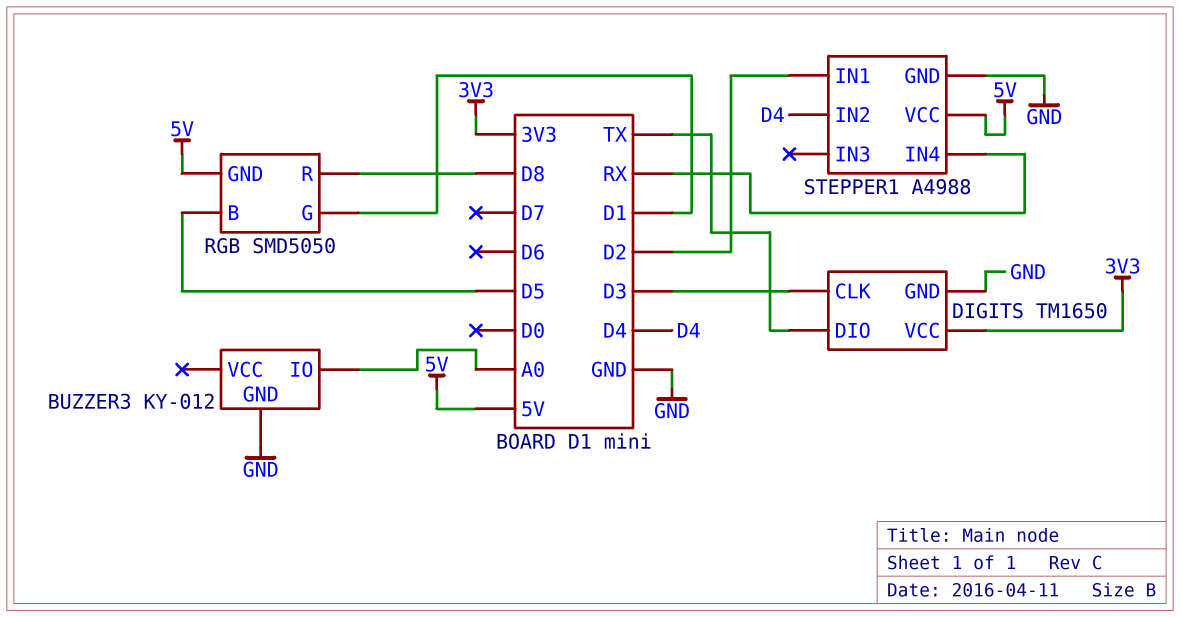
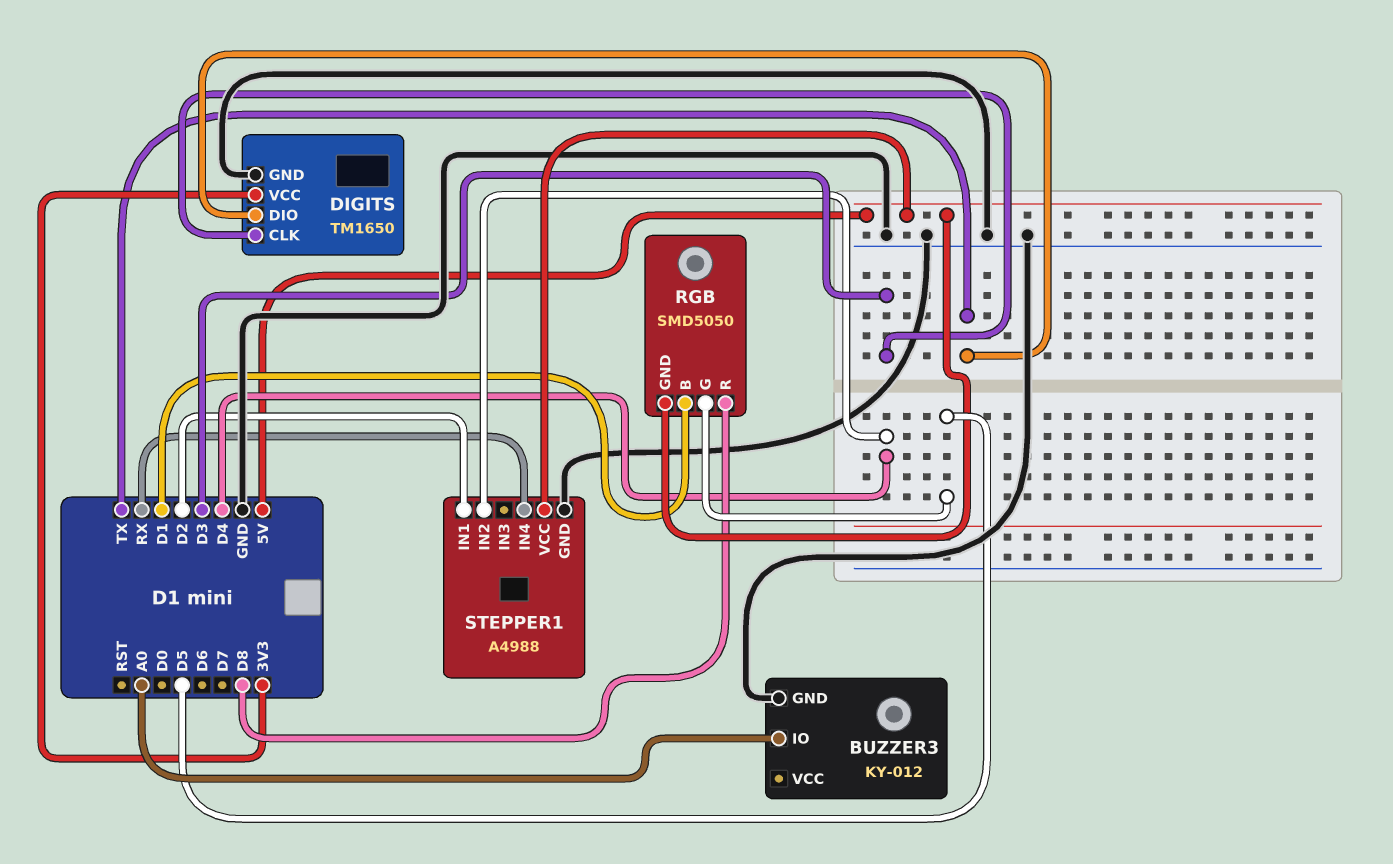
RGB pin B: D5 -> D1
RGB pin G: D1 -> D5

